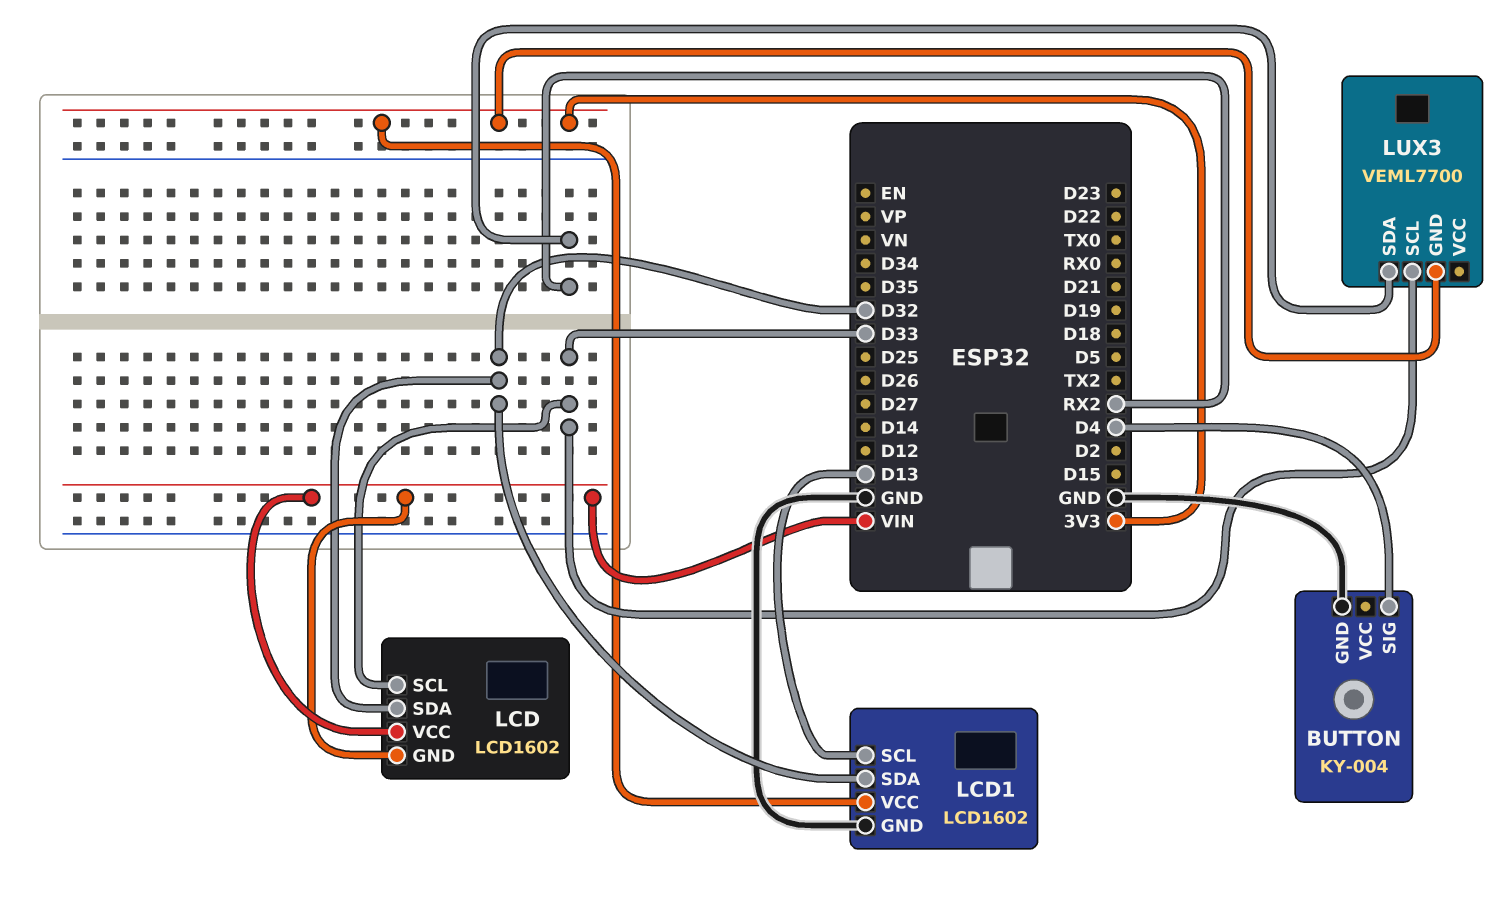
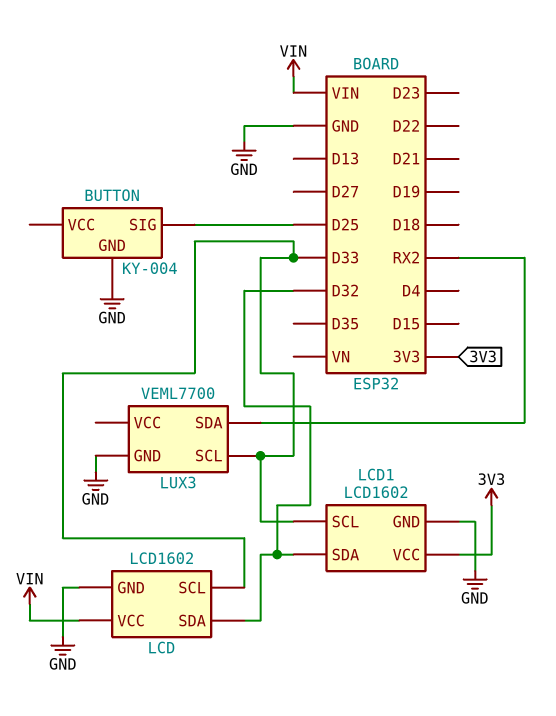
BUTTON pin SIG: D4 -> D25
LCD pin GND: VIN -> GND
LCD1 pin SCL: D13 -> D33
LUX3 pin GND: 3V3 -> GND

